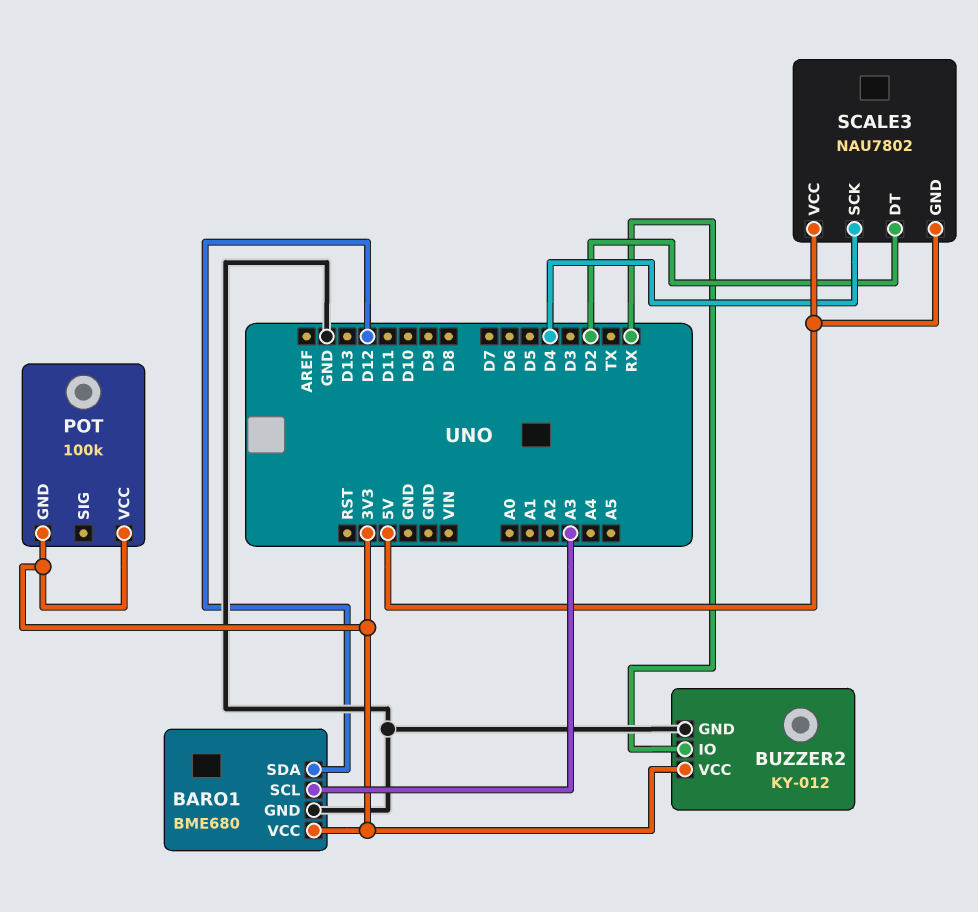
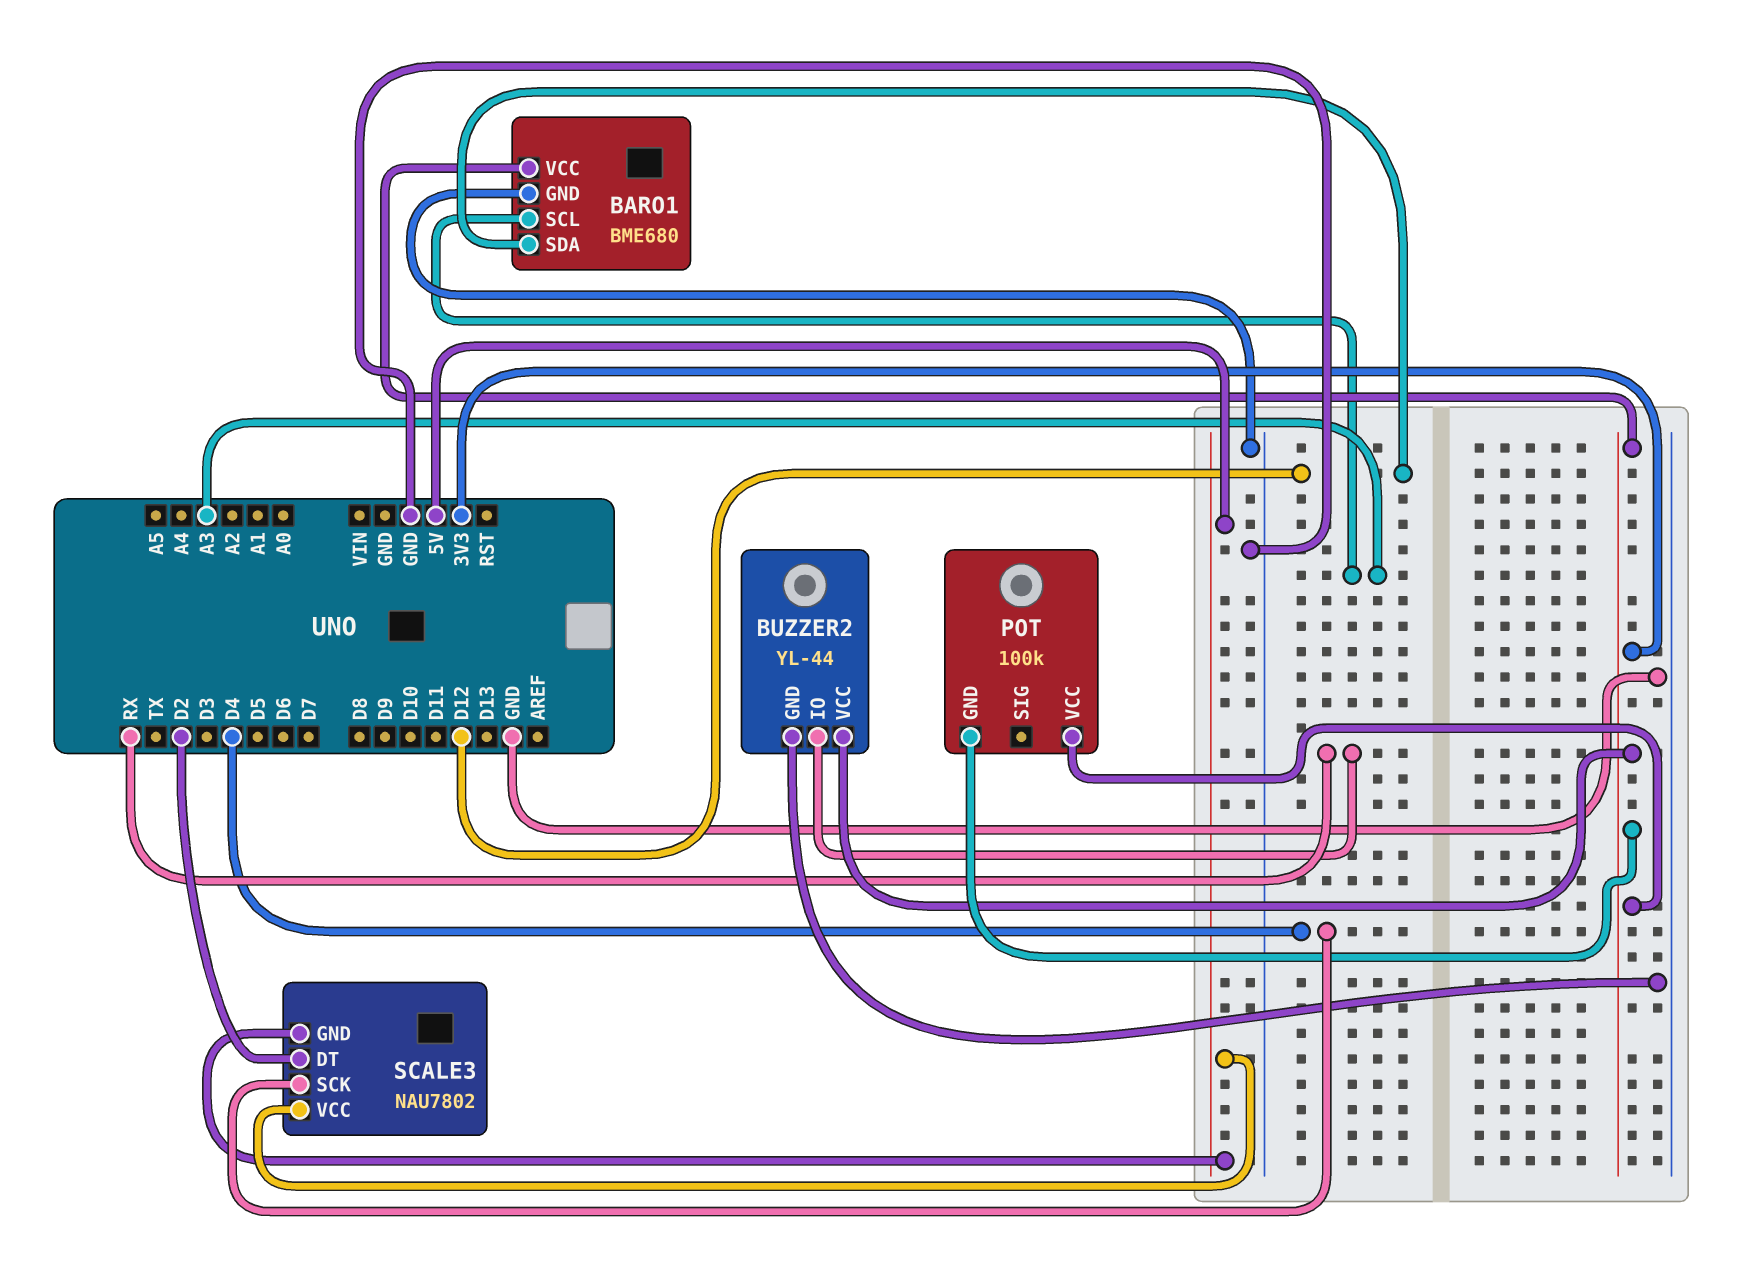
BUZZER2: KY-012 -> YL-44

